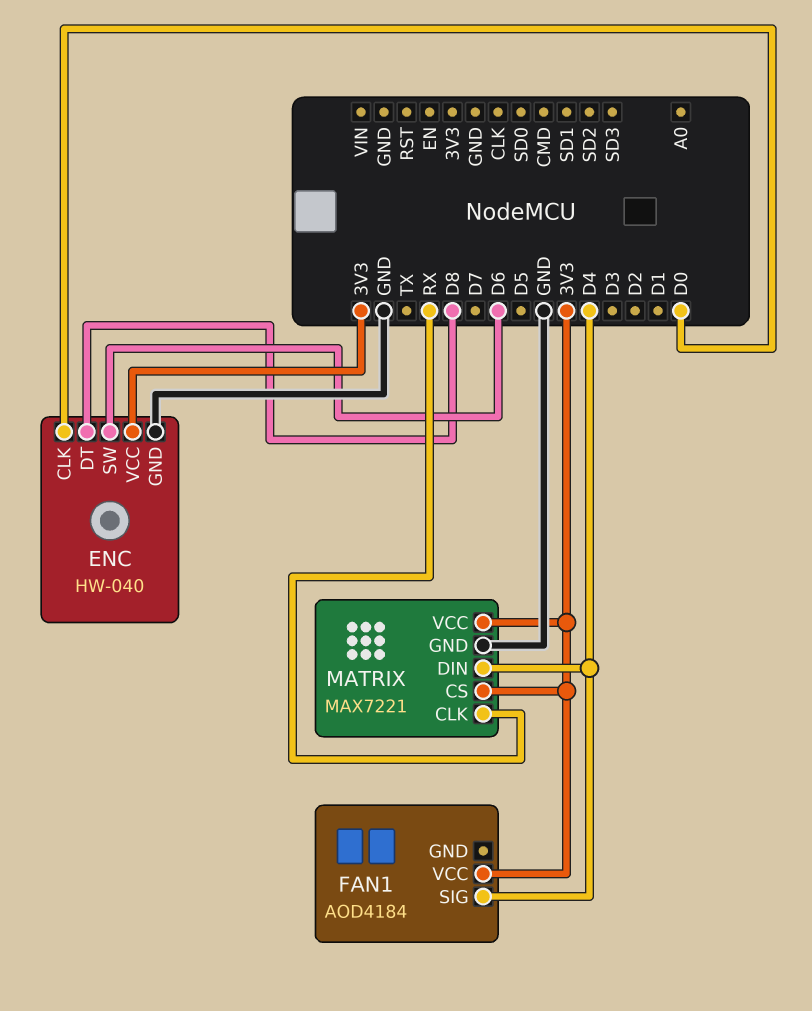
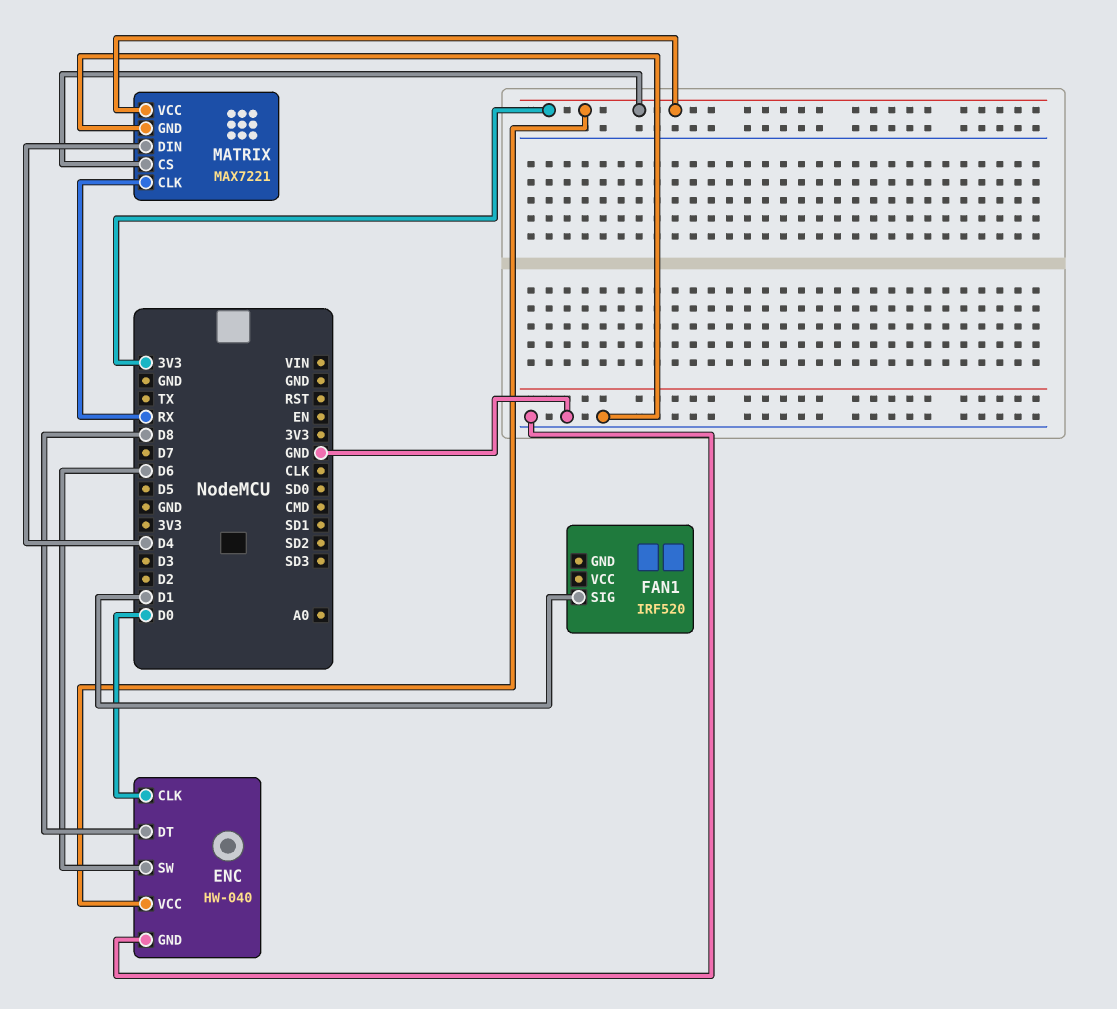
FAN1: AOD4184 -> IRF520
FAN1 pin SIG: D4 -> D1
FAN1 pin VCC: 3V3 -> none

